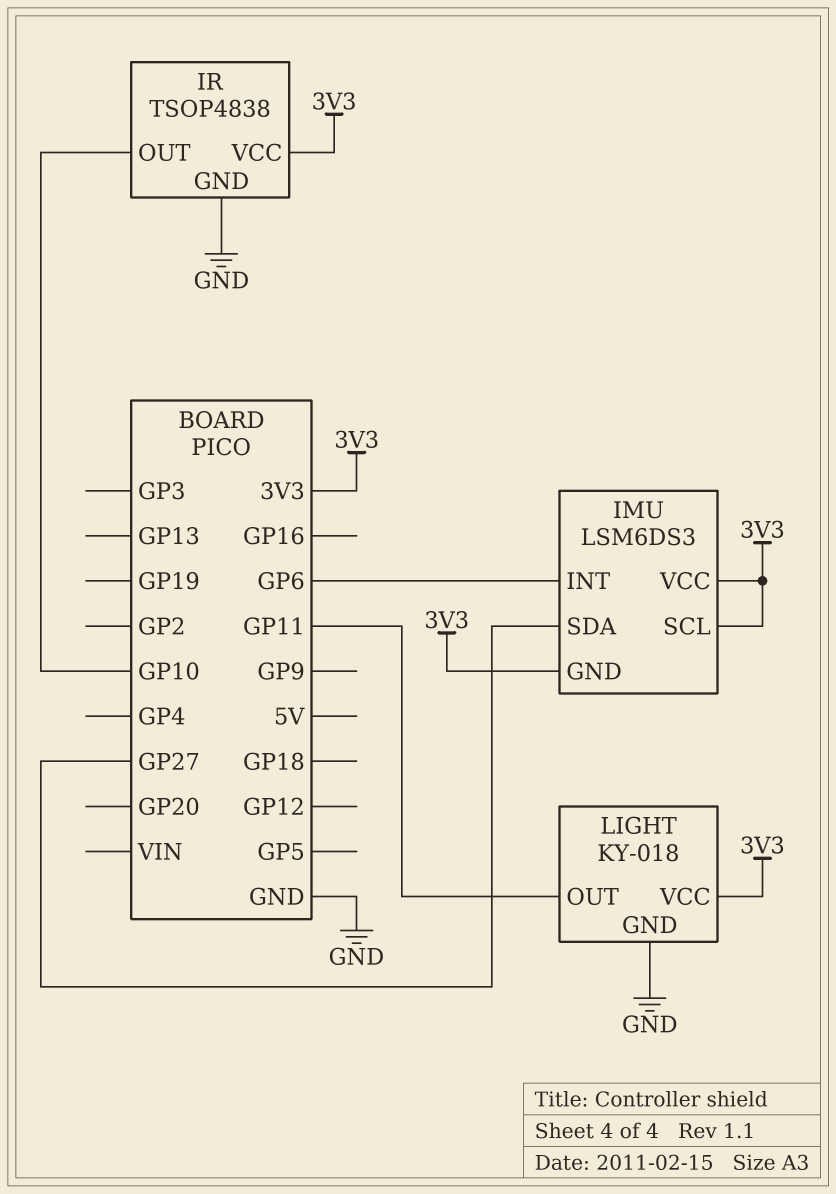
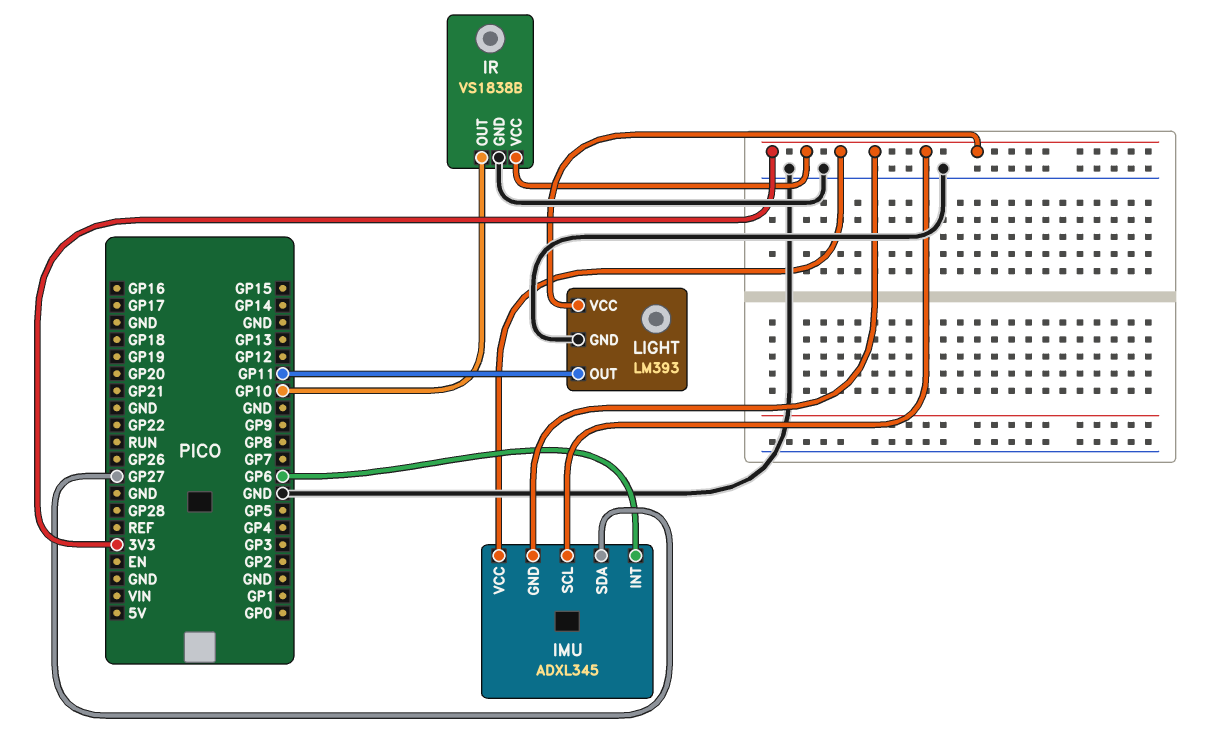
IMU: LSM6DS3 -> ADXL345
IR: TSOP4838 -> VS1838B
LIGHT: KY-018 -> LM393

